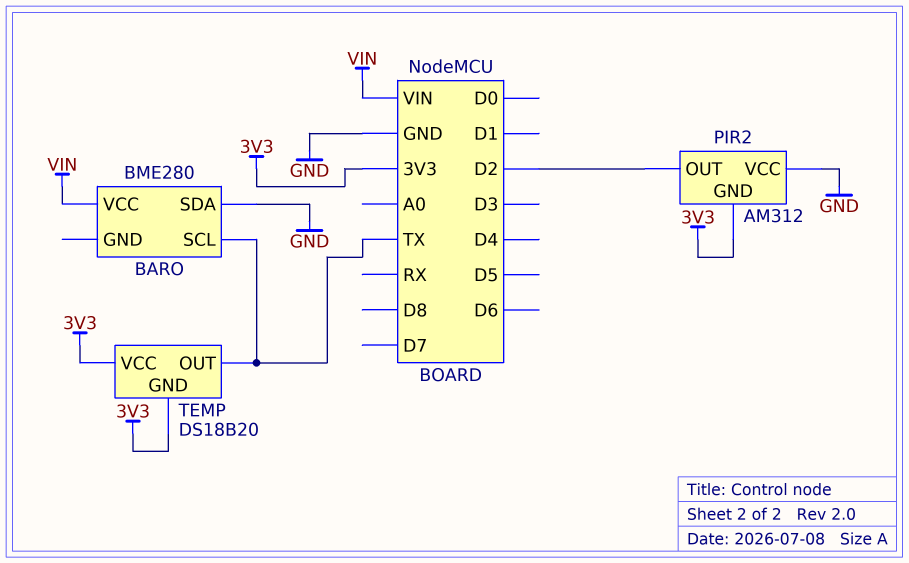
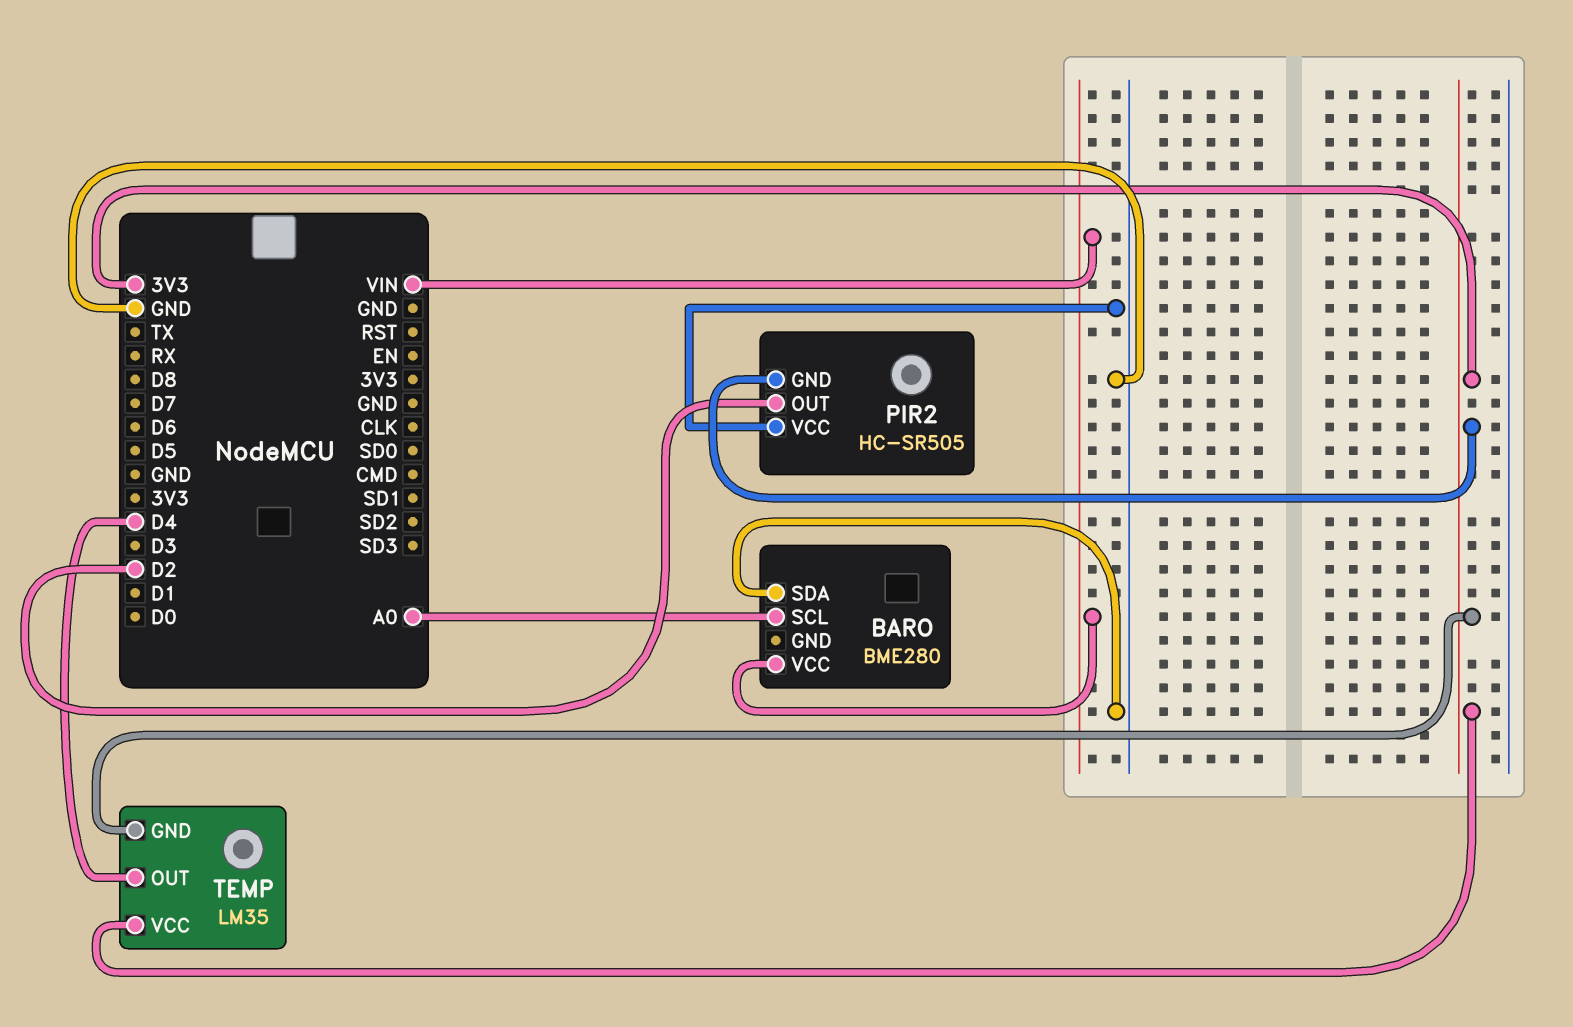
BARO pin SCL: TX -> A0
PIR2: AM312 -> HC-SR505
TEMP: DS18B20 -> LM35
TEMP pin OUT: TX -> D4

